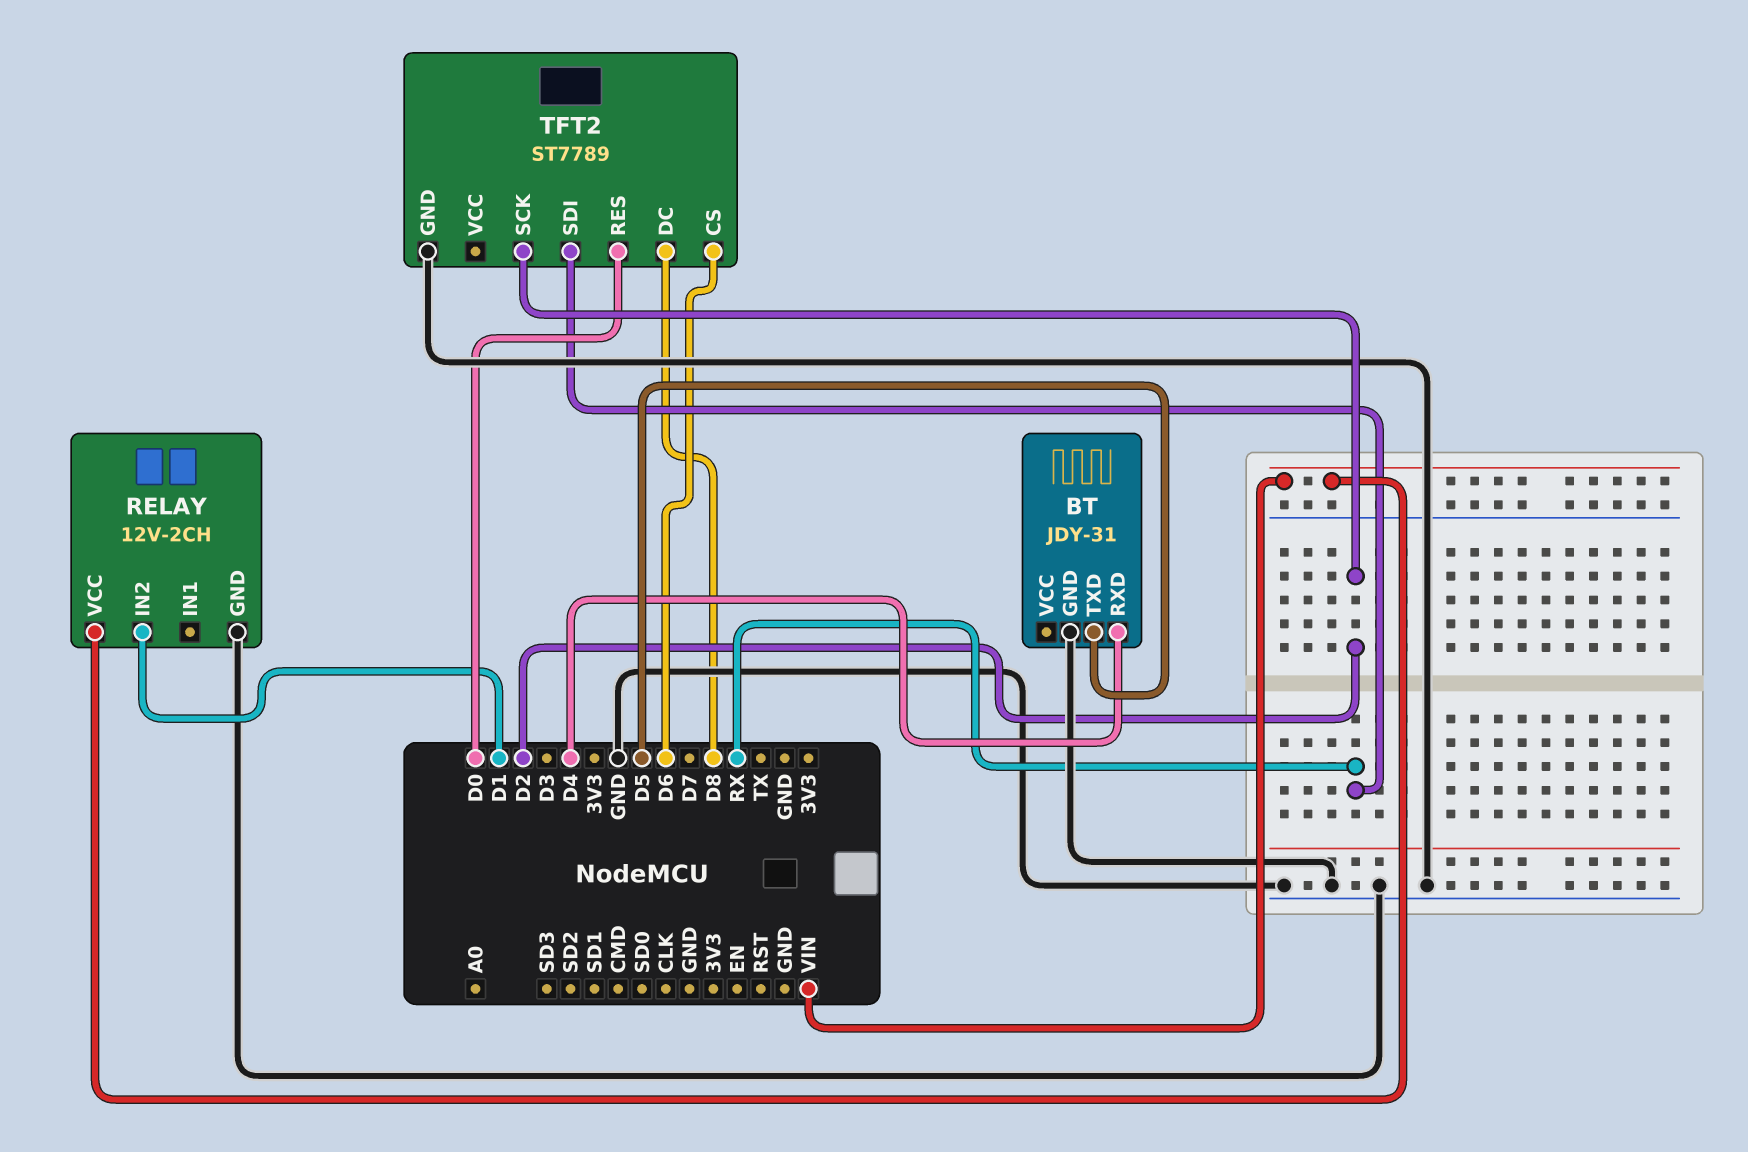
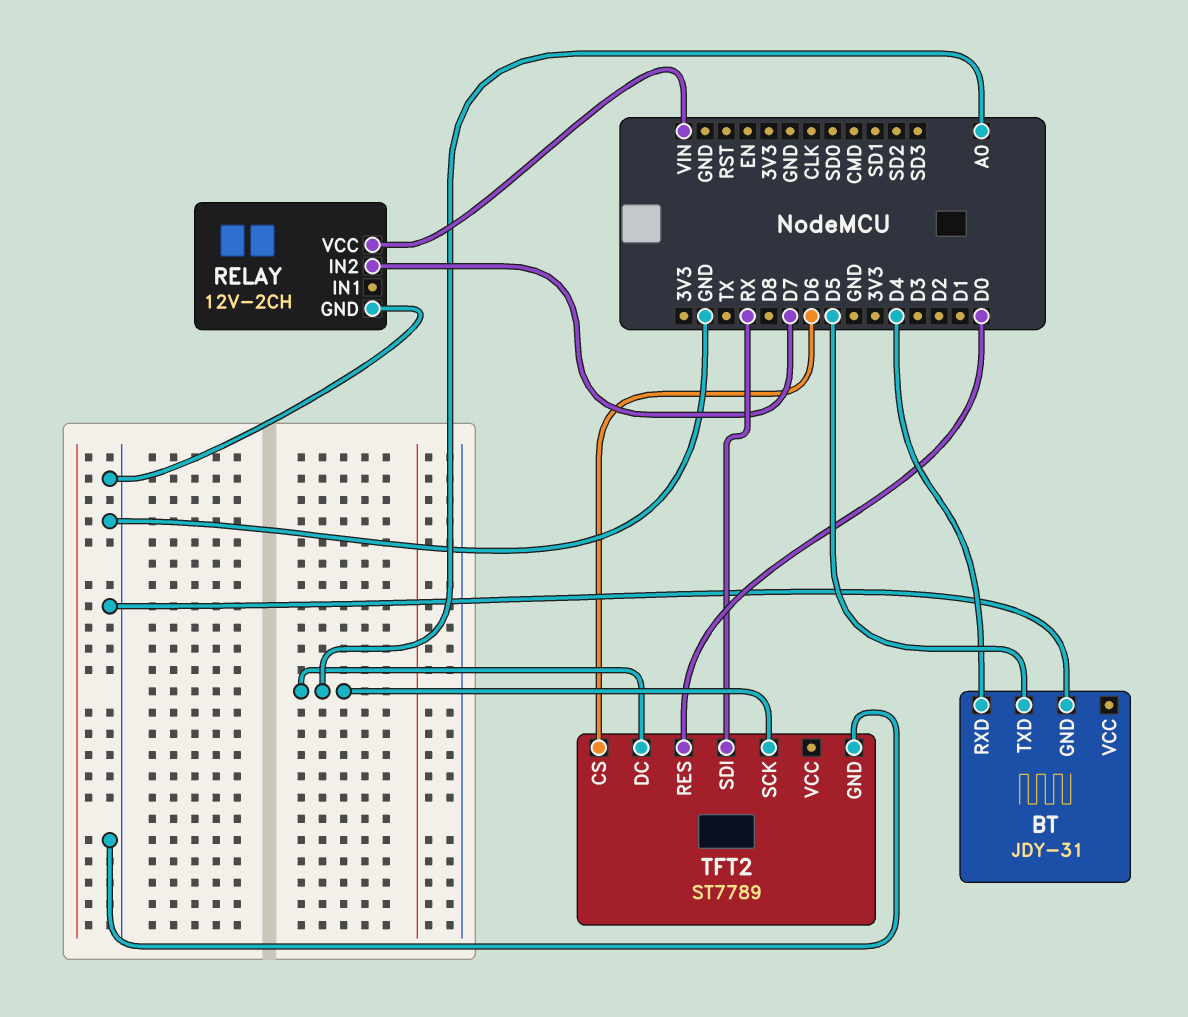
RELAY pin IN2: D1 -> D7
TFT2 pin DC: D8 -> A0
TFT2 pin SCK: D2 -> A0

